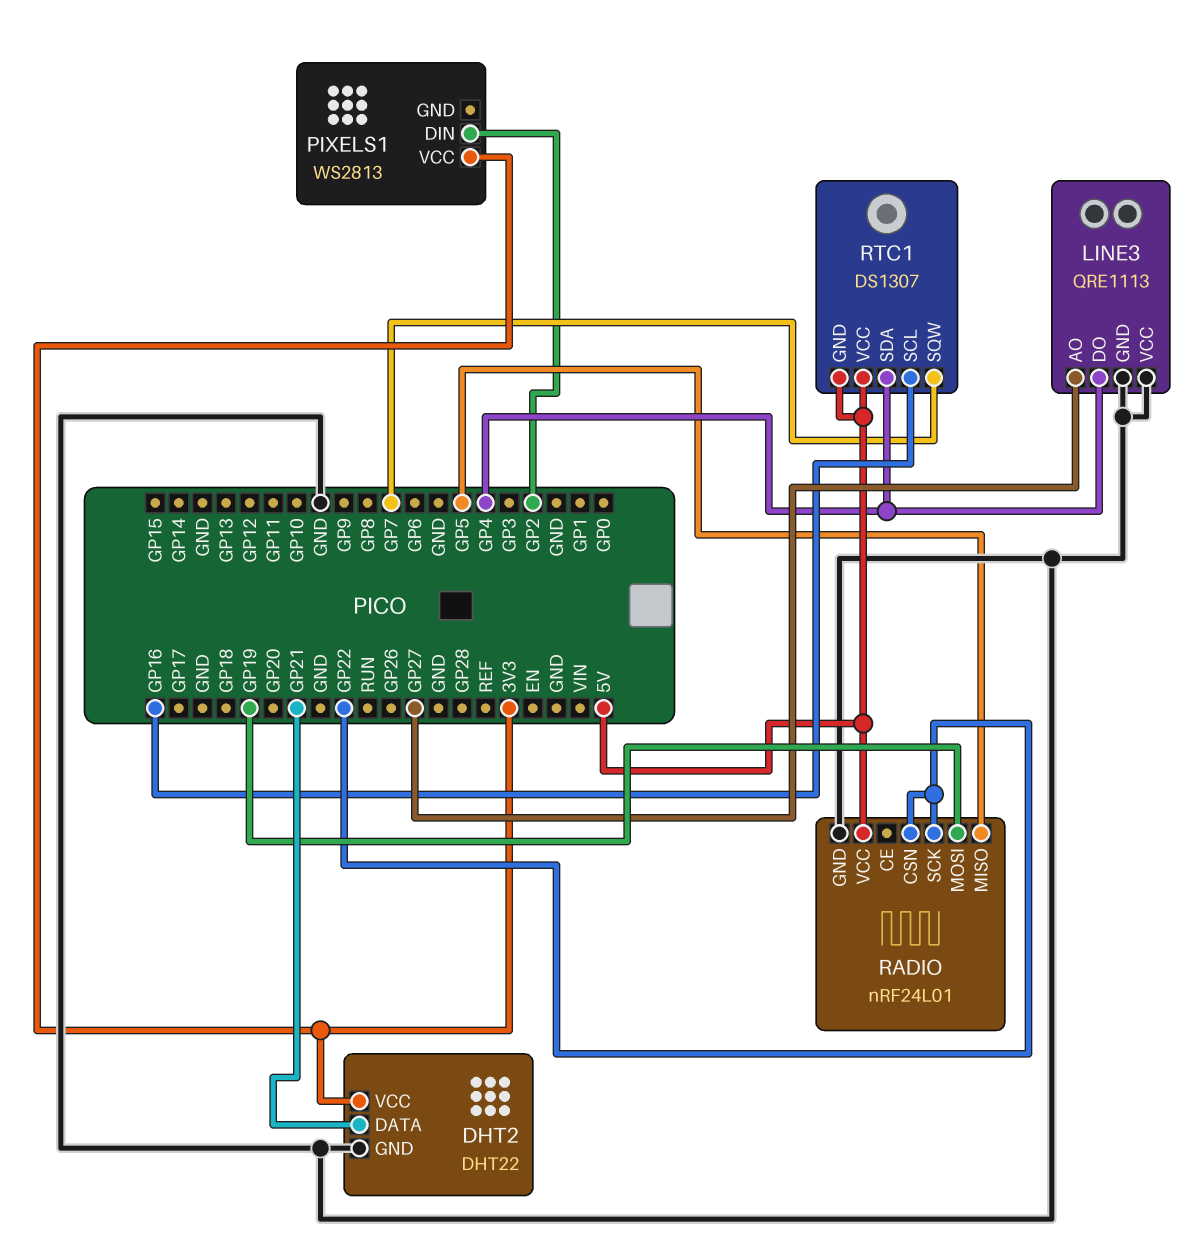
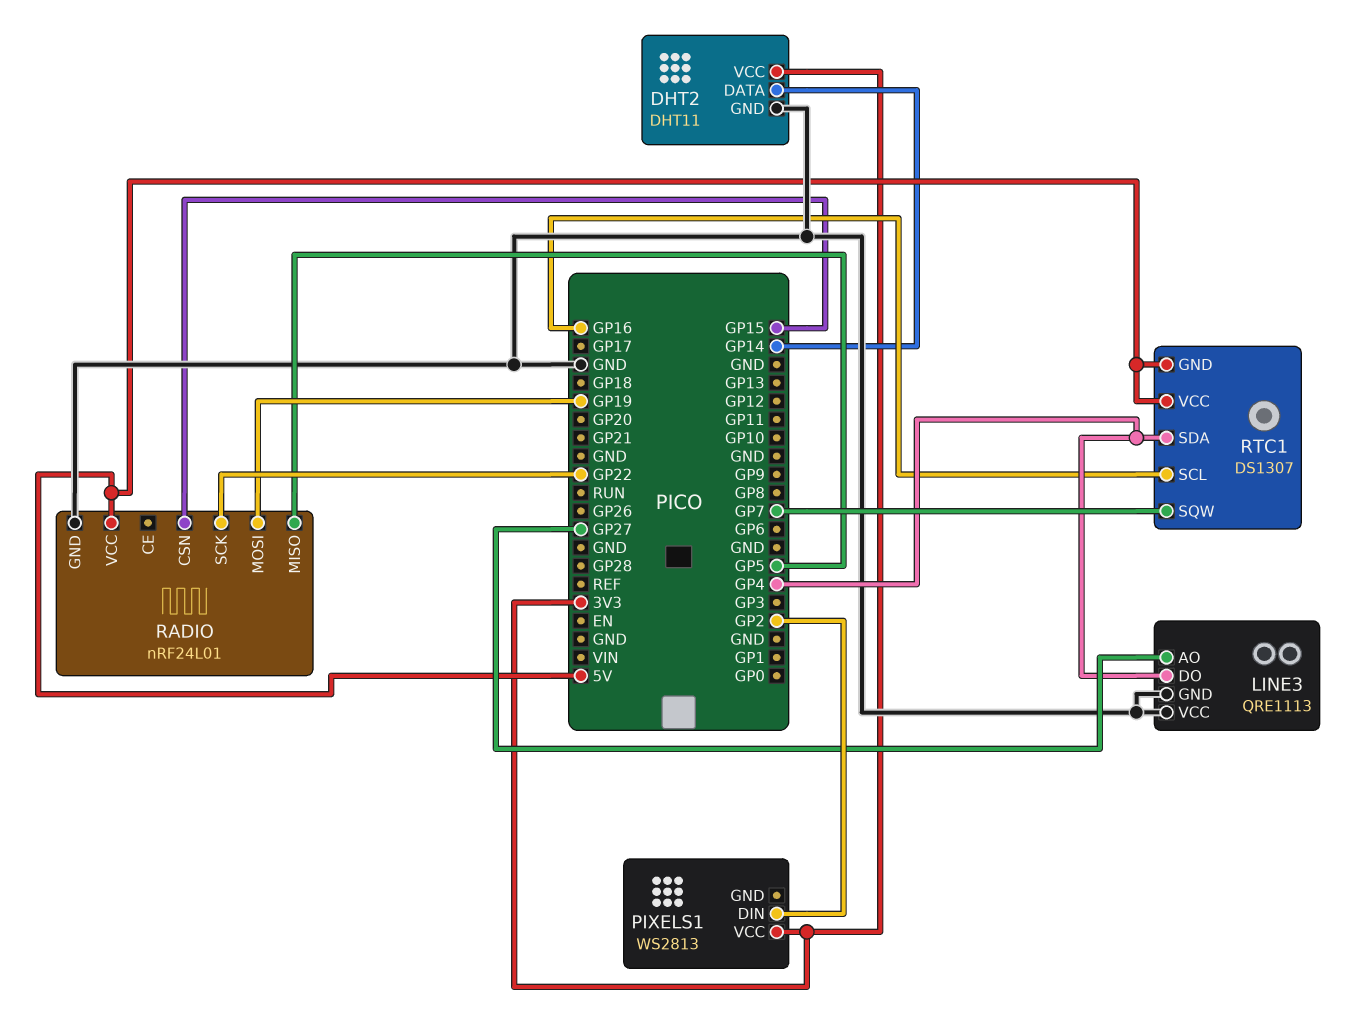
DHT2: DHT22 -> DHT11
DHT2 pin DATA: GP21 -> GP14
RADIO pin CSN: GP22 -> GP15

